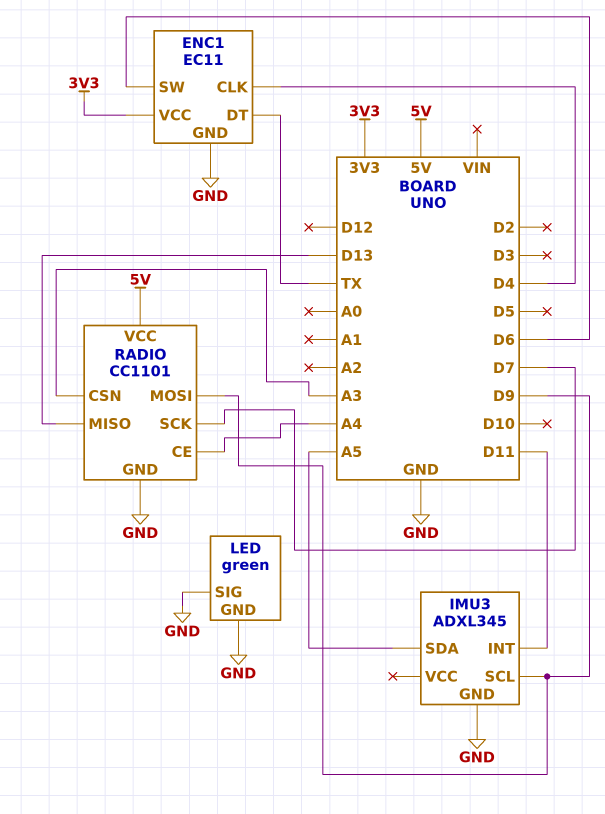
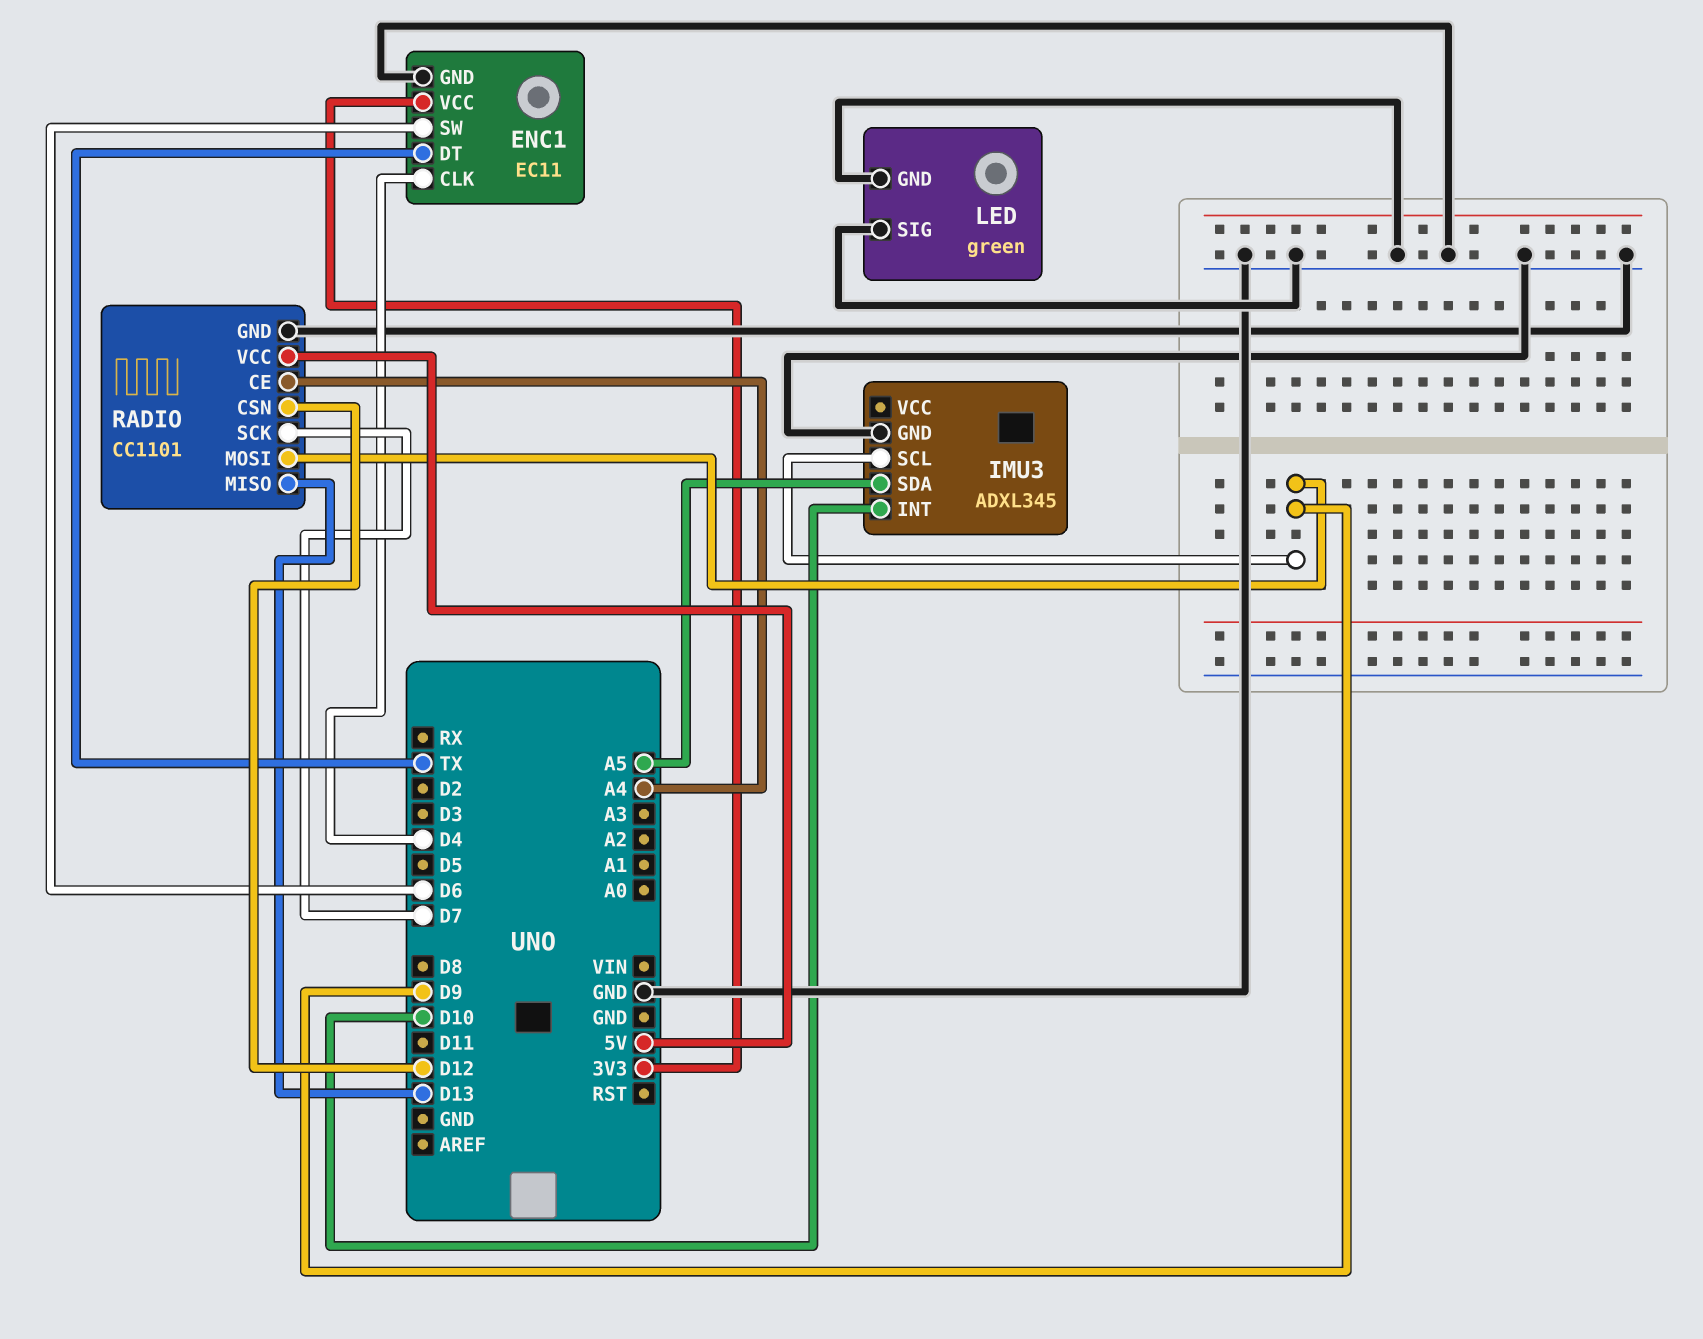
IMU3 pin INT: D11 -> D10
RADIO pin CSN: A3 -> D12

